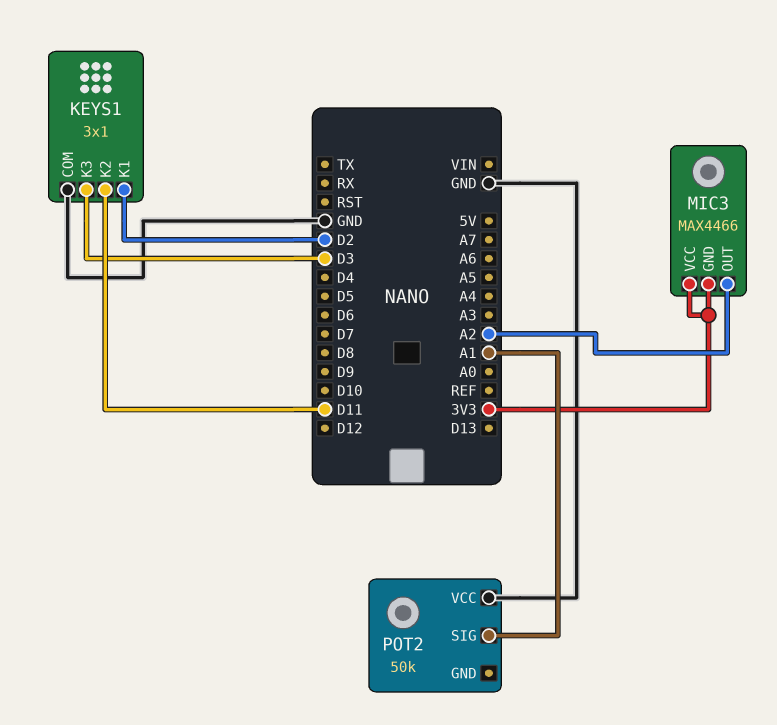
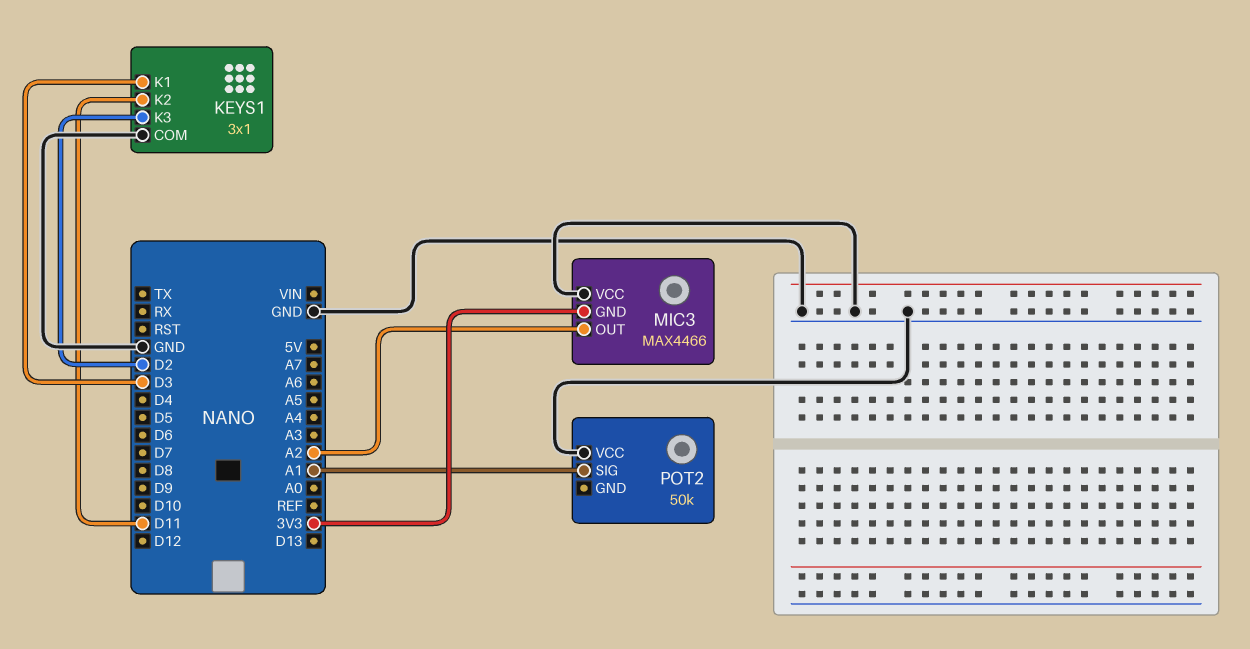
KEYS1 pin K1: D2 -> D3
KEYS1 pin K3: D3 -> D2
MIC3 pin VCC: 3V3 -> GND

